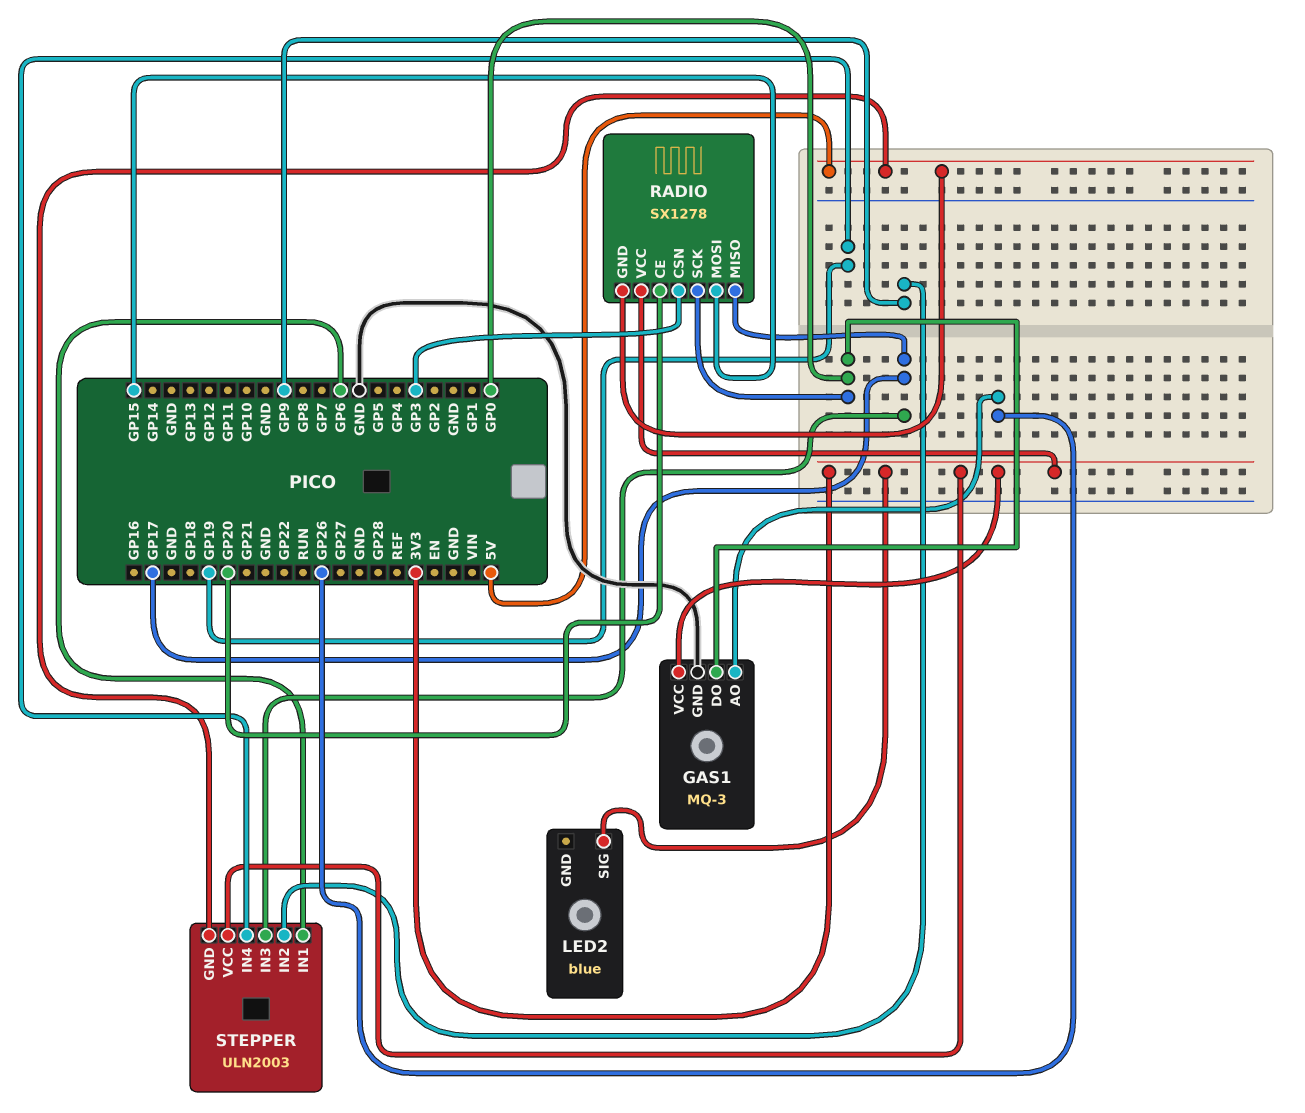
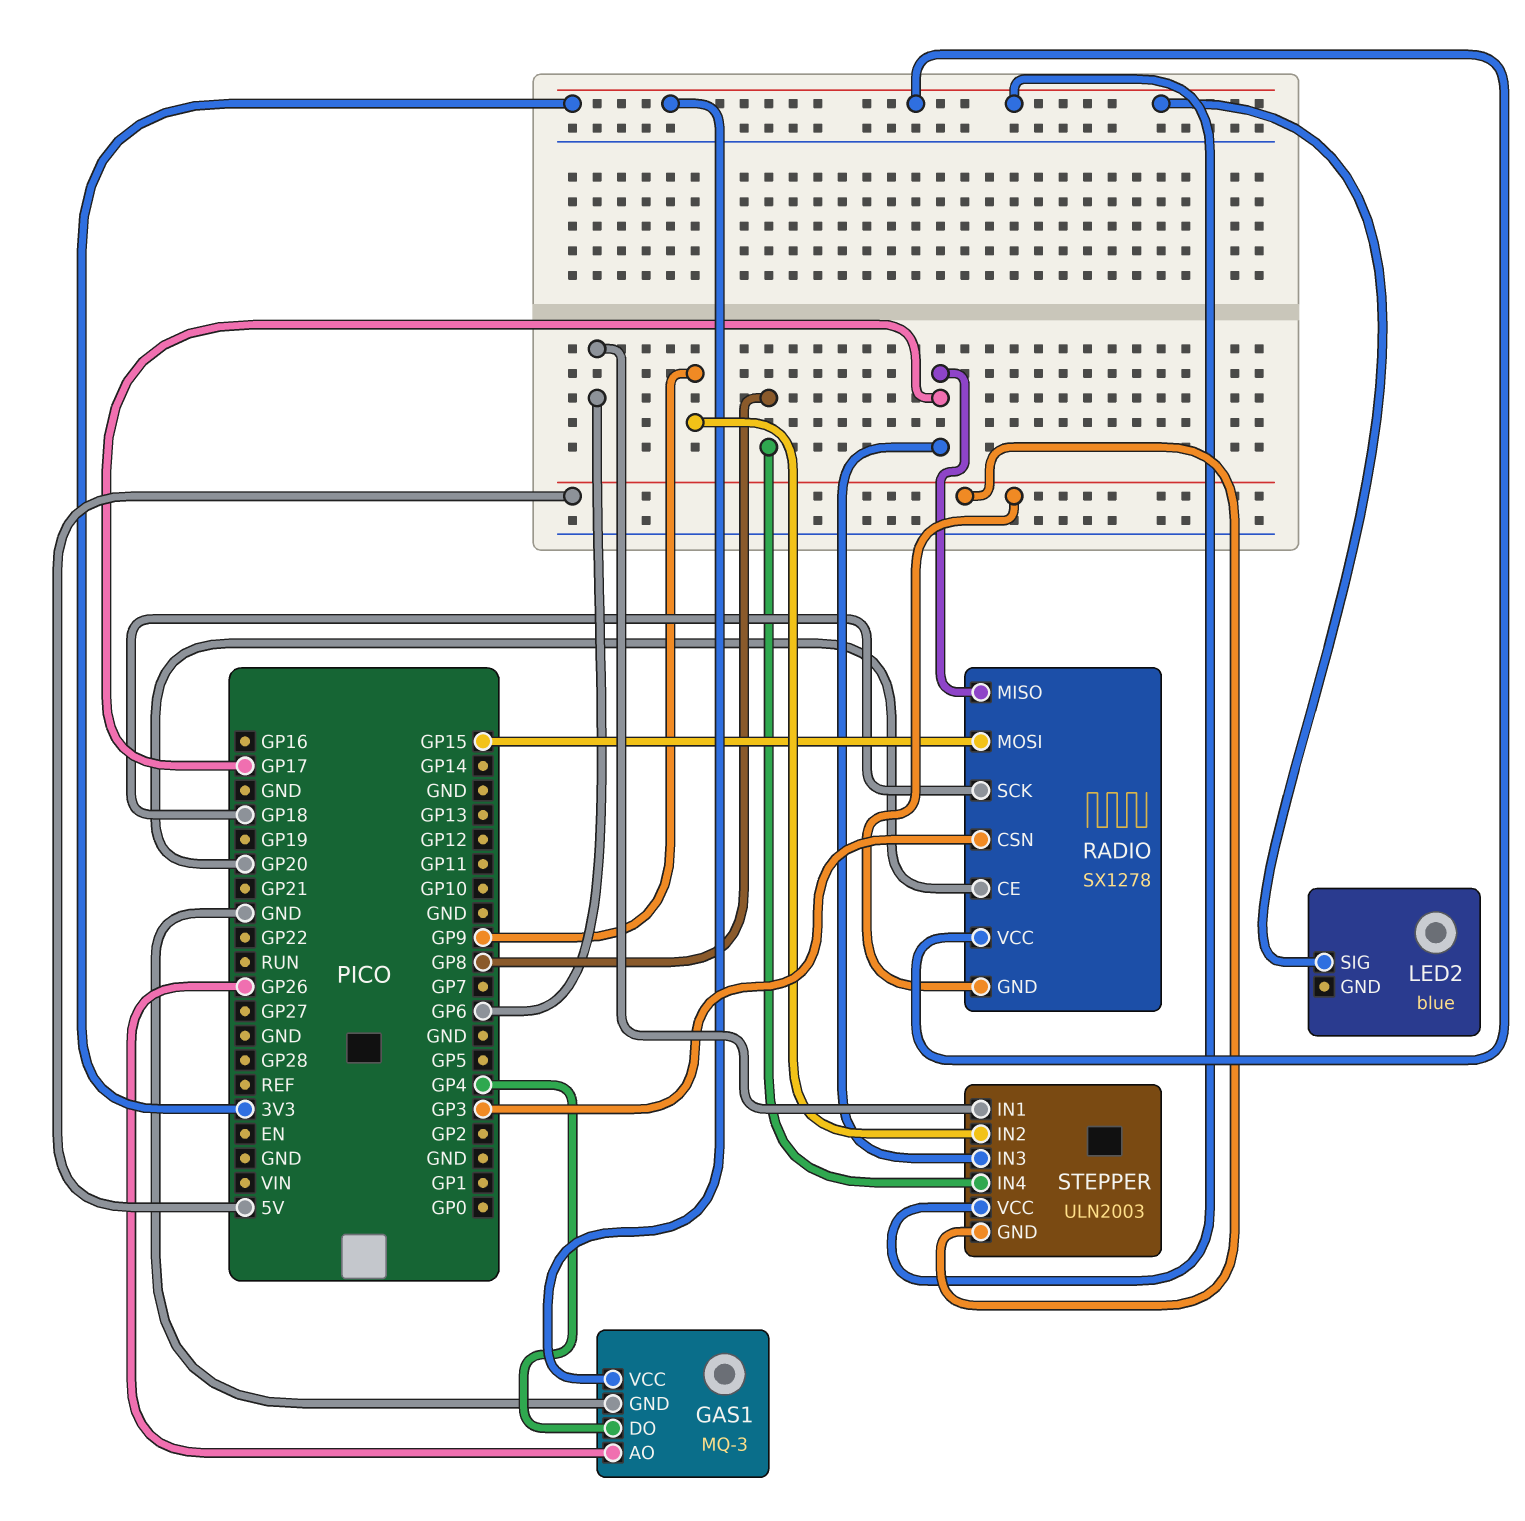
GAS1 pin DO: GP0 -> GP4
RADIO pin SCK: GP0 -> GP18
STEPPER pin IN4: GP19 -> GP8

